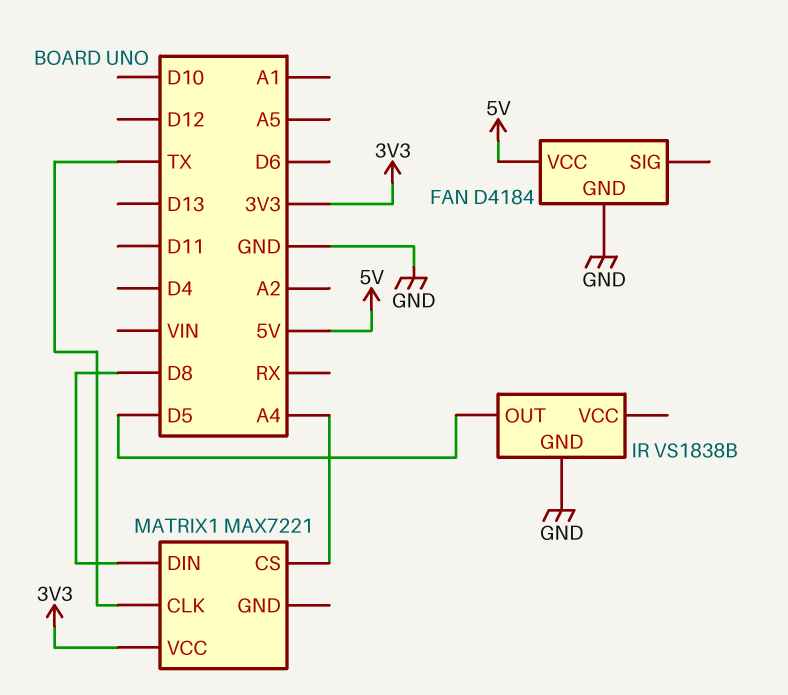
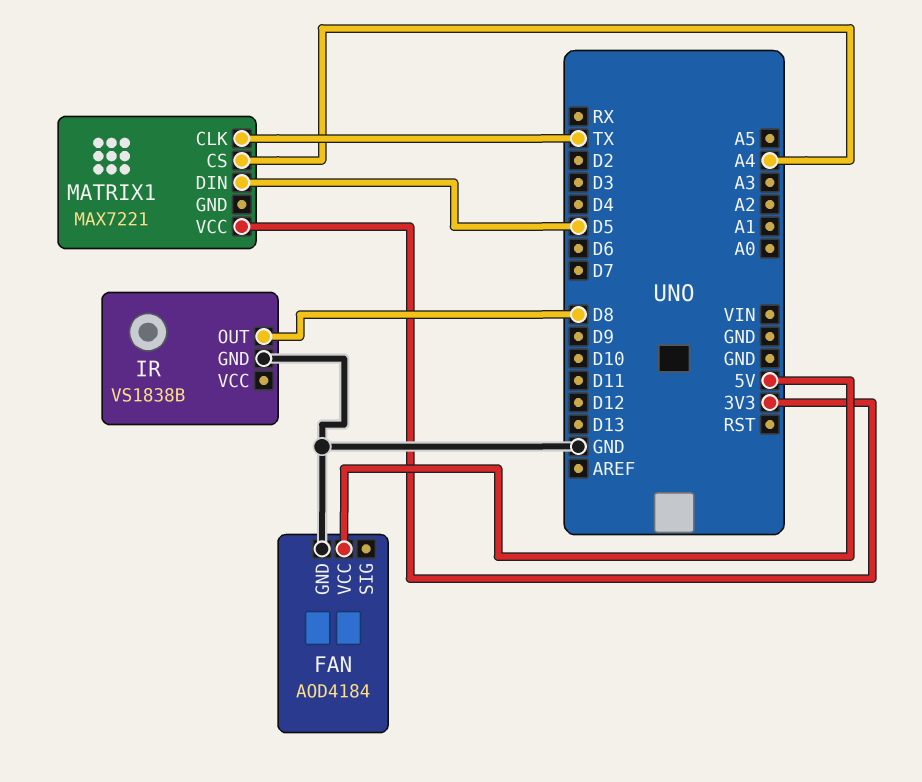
FAN: D4184 -> AOD4184
IR pin OUT: D5 -> D8
MATRIX1 pin DIN: D8 -> D5

